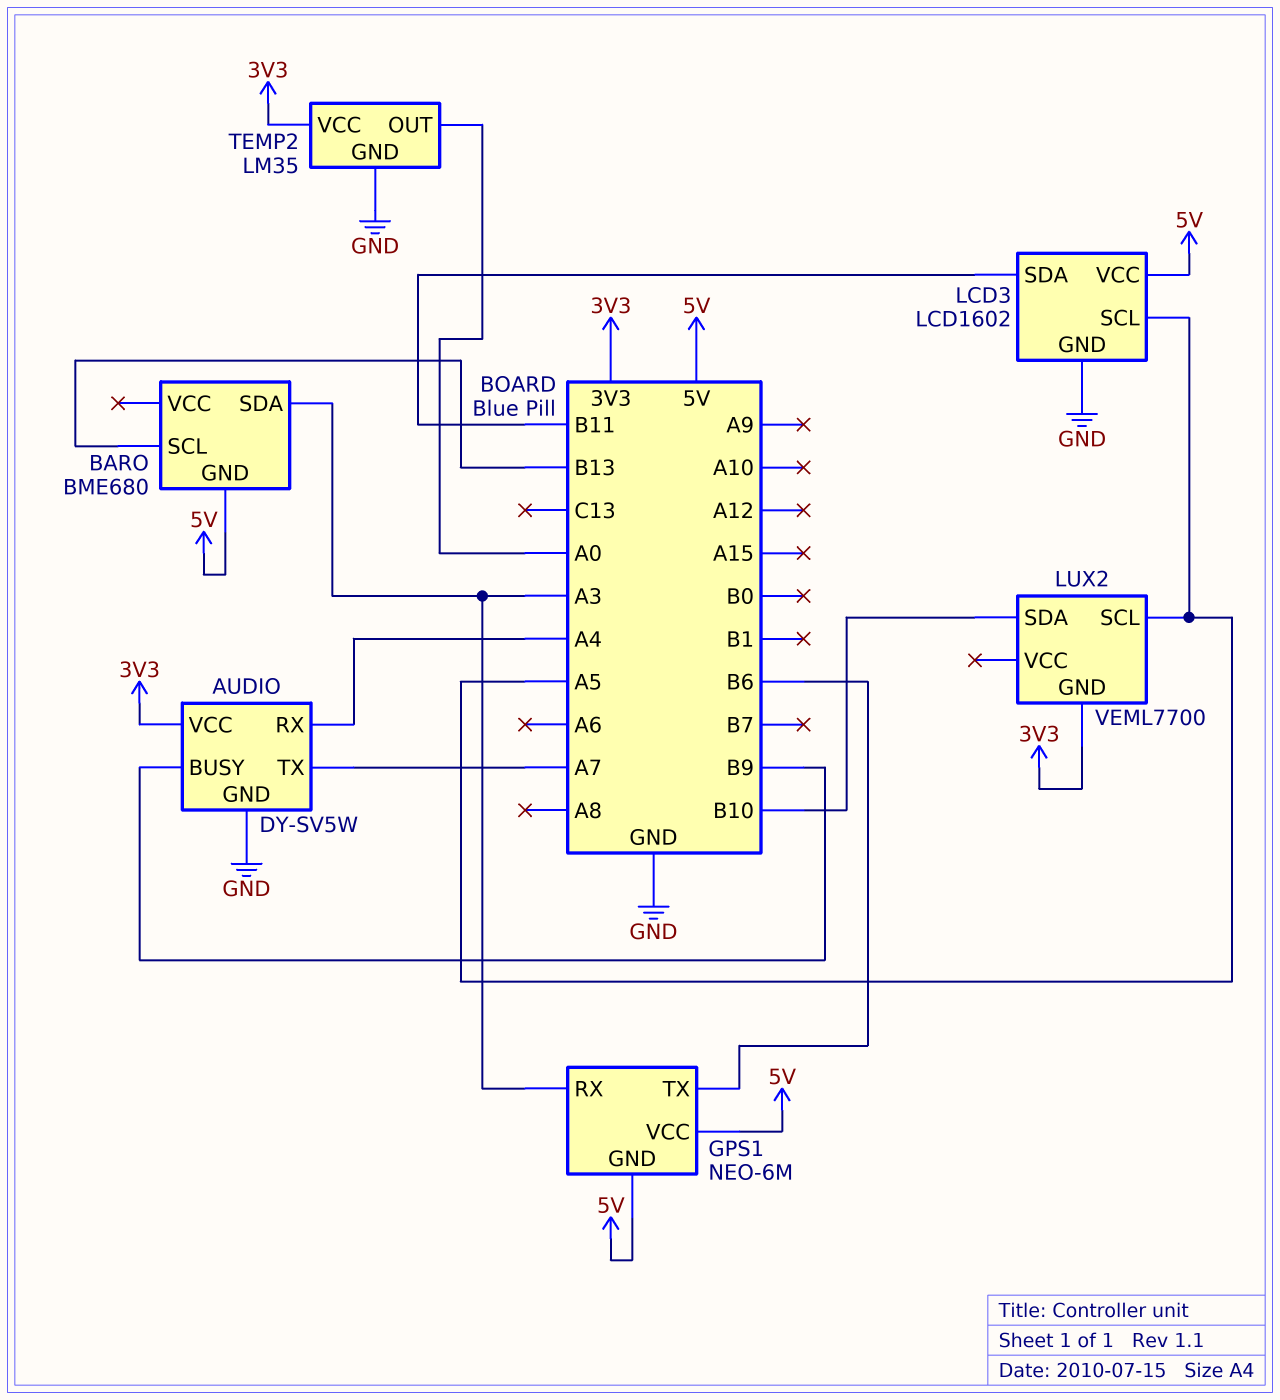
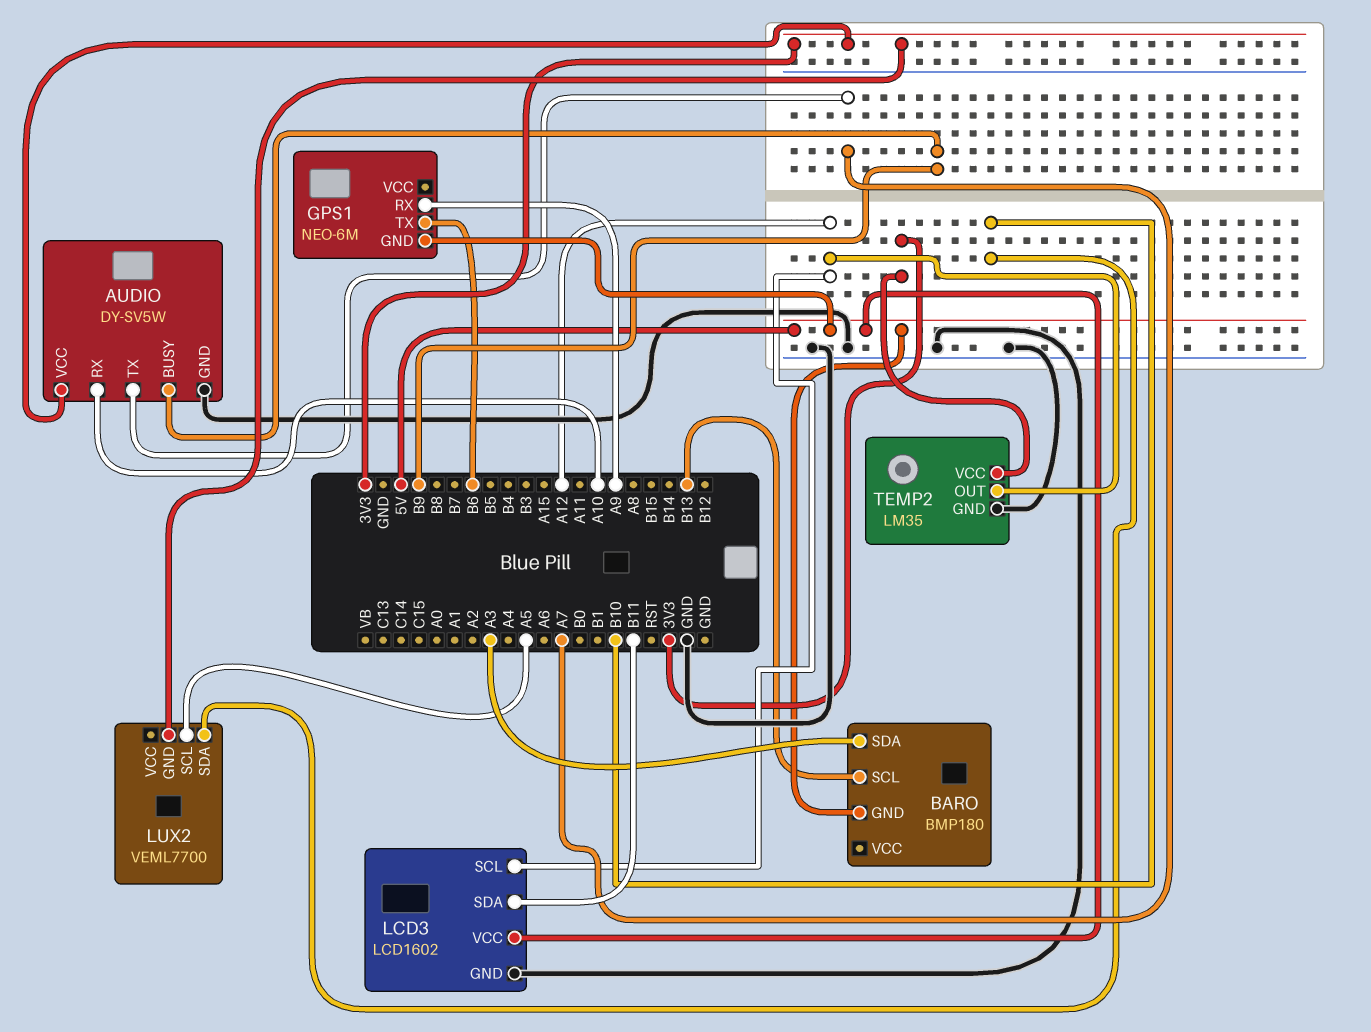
AUDIO pin RX: A4 -> A10
BARO: BME680 -> BMP180
GPS1 pin RX: A3 -> A9
GPS1 pin VCC: 5V -> none
LCD3 pin SCL: A5 -> A12
TEMP2 pin OUT: A0 -> A12

